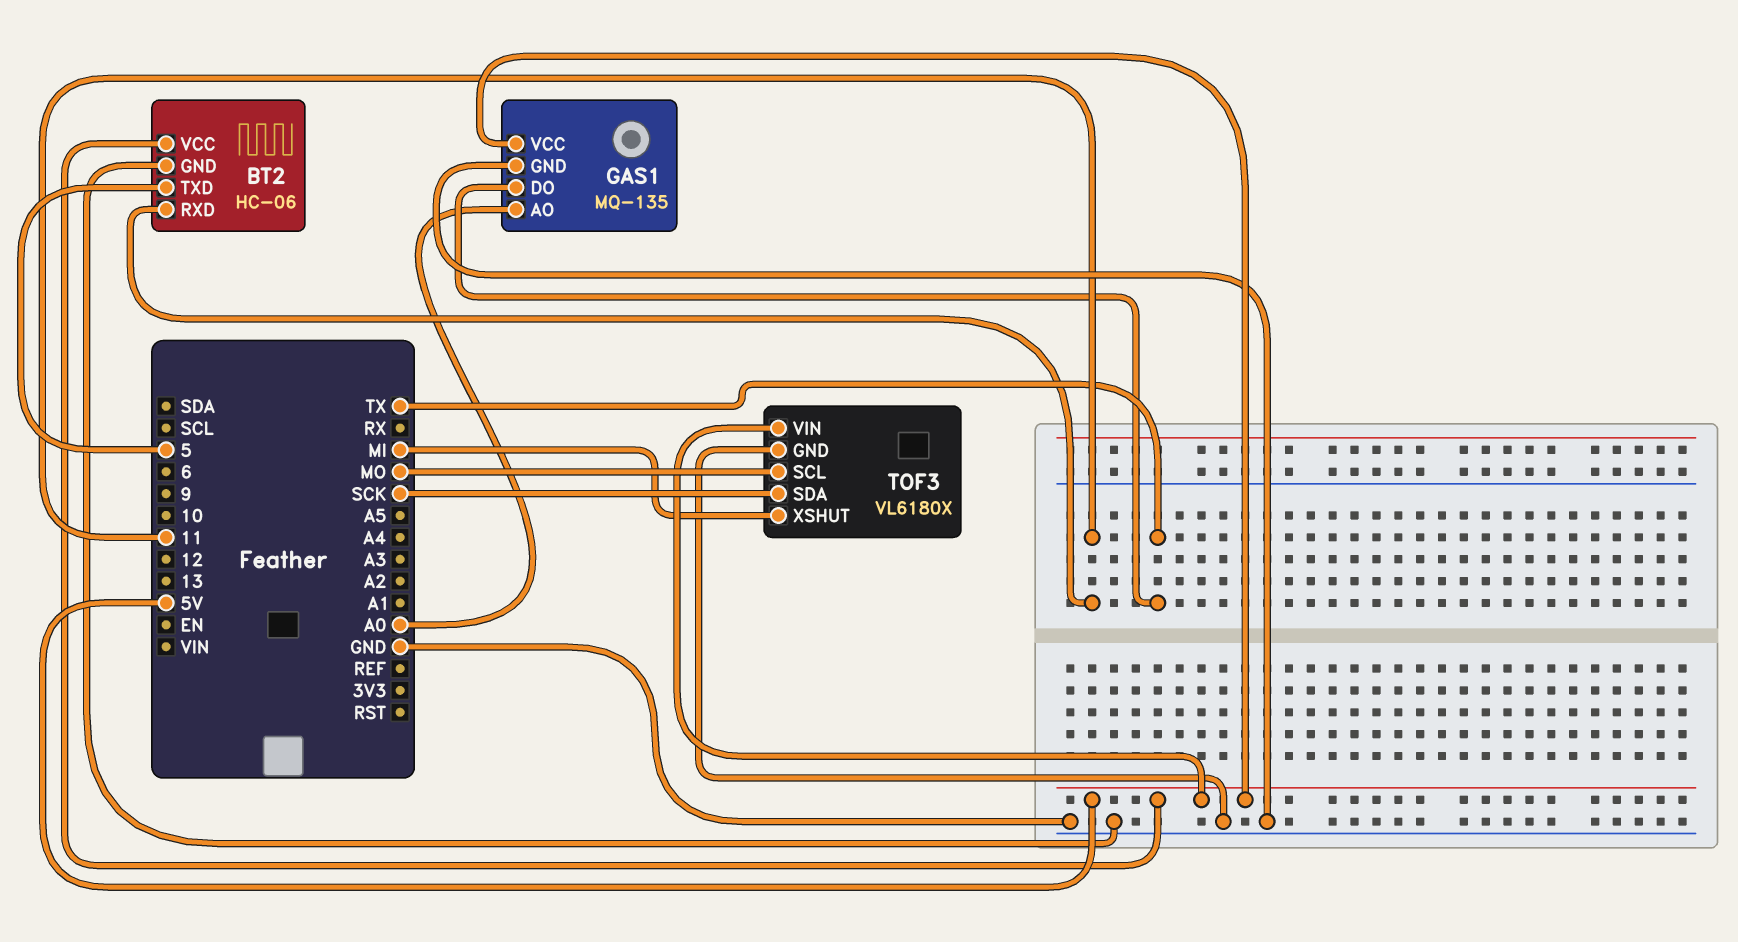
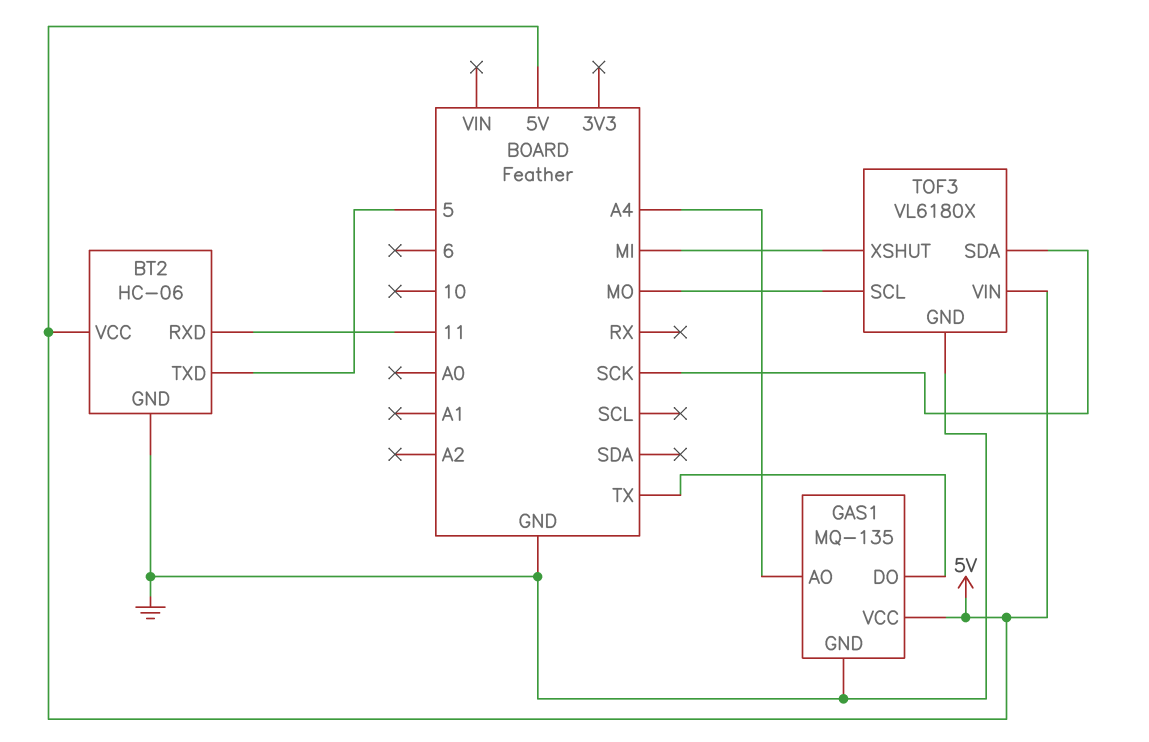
GAS1 pin AO: A0 -> A4

